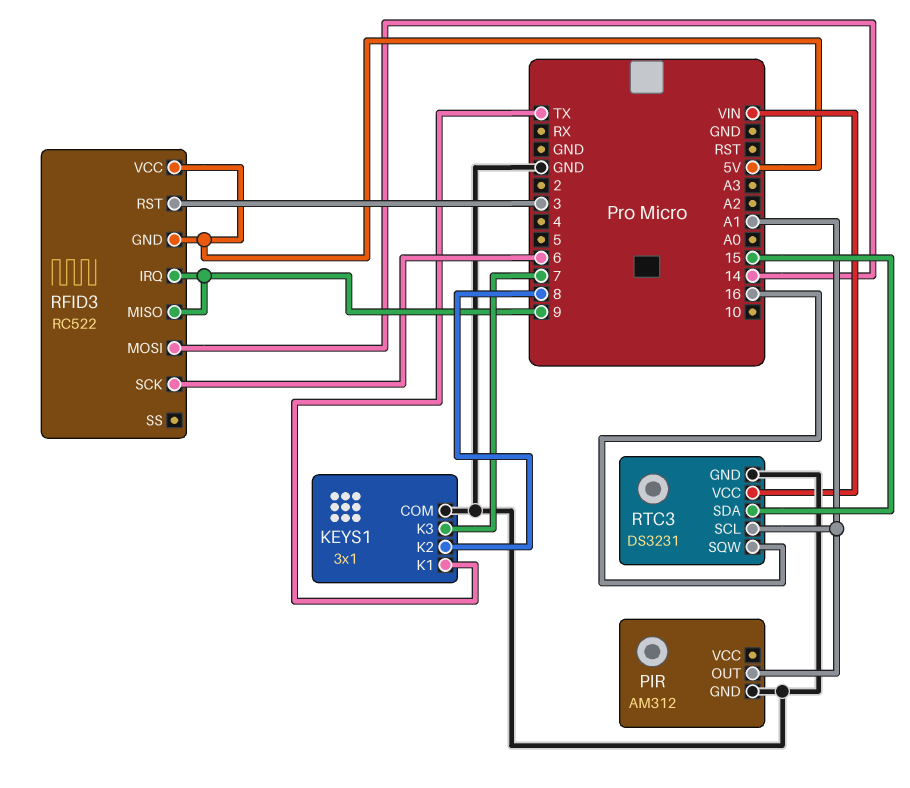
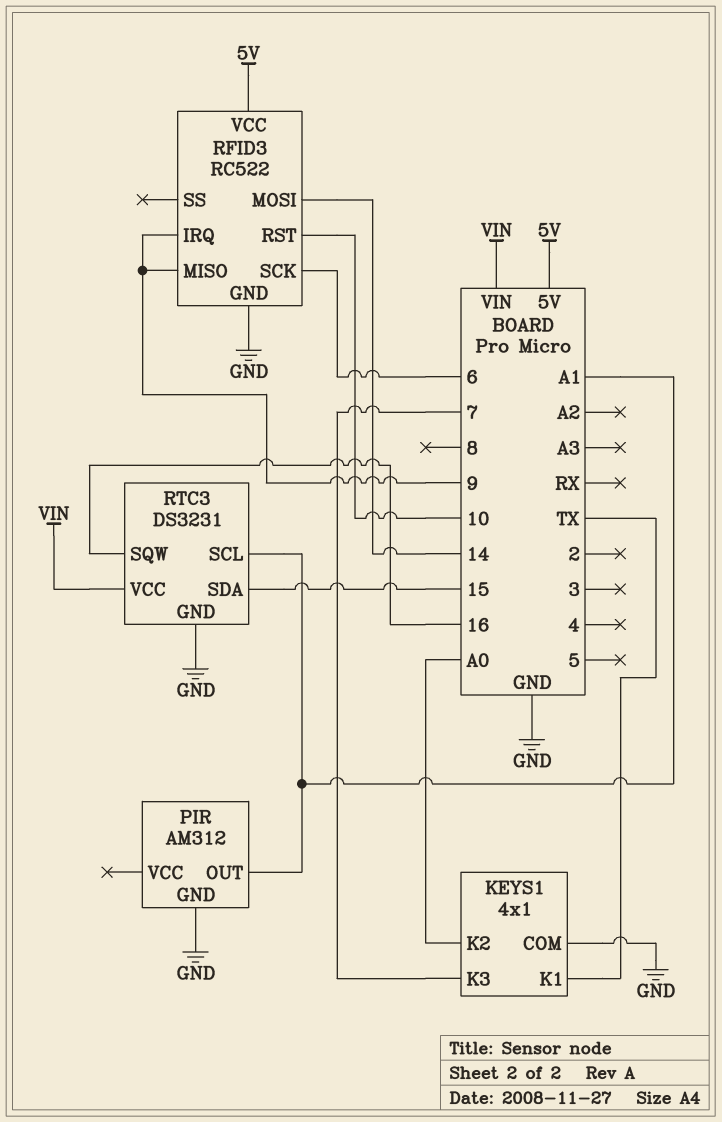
KEYS1: 3x1 -> 4x1
KEYS1 pin K2: 8 -> A0
RFID3 pin GND: 5V -> GND
RFID3 pin RST: 3 -> 10

